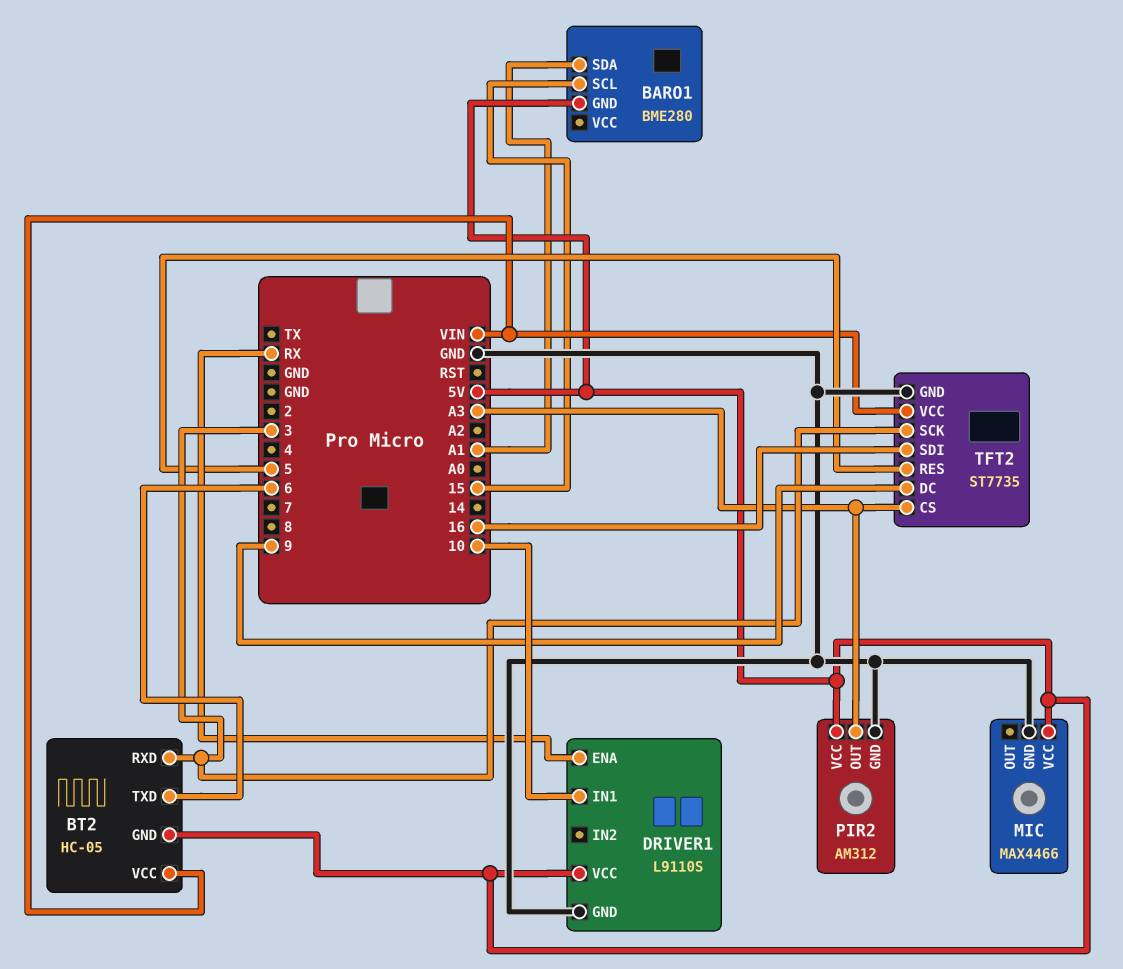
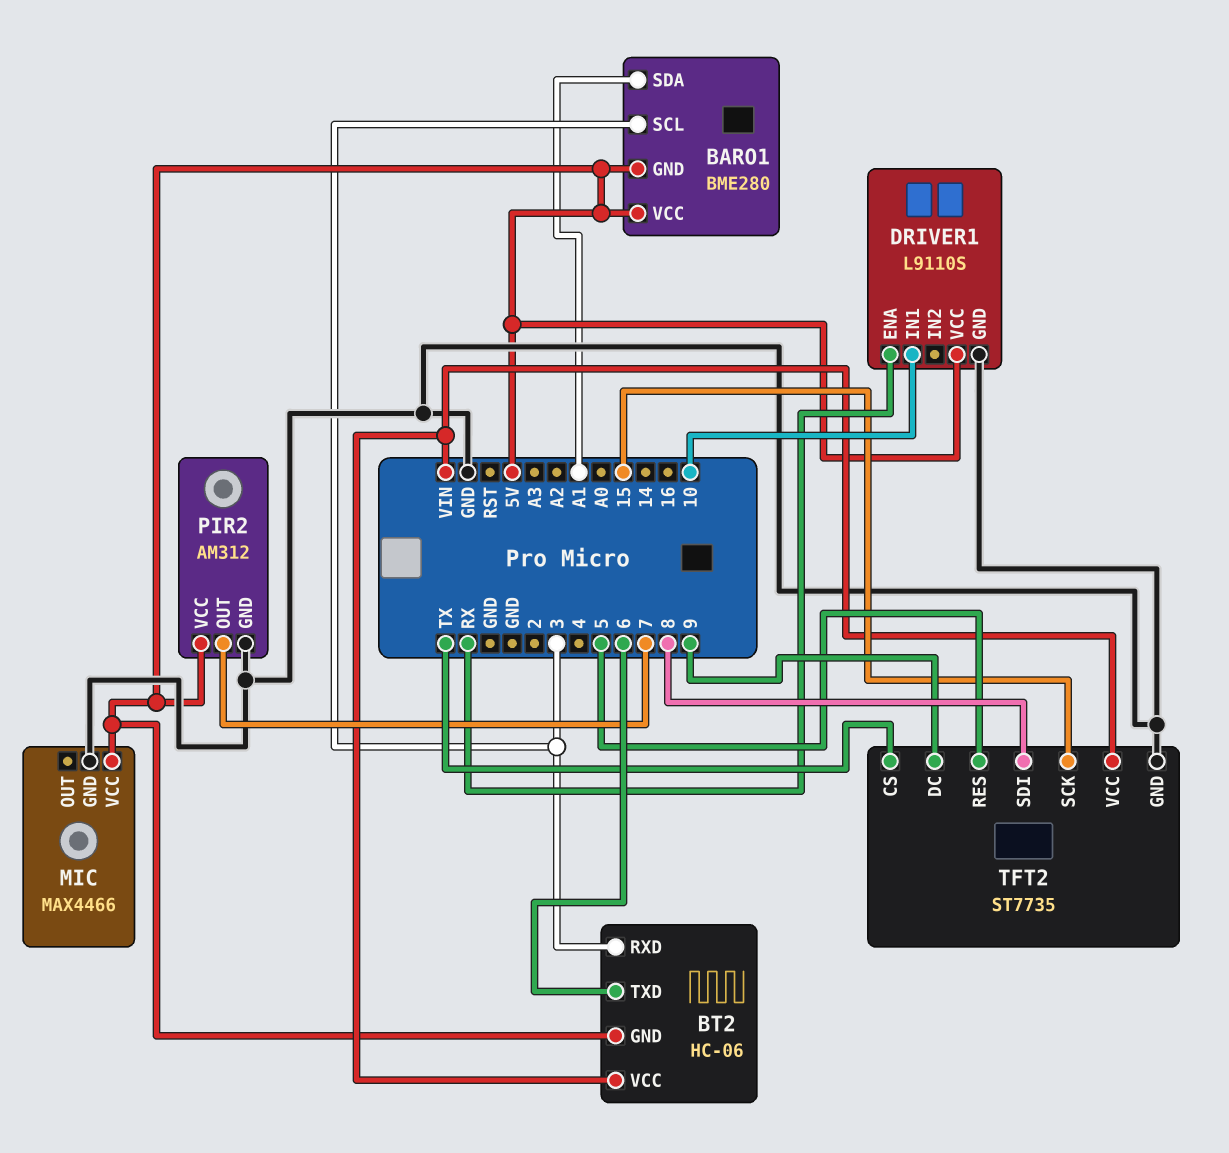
BARO1 pin SCL: 15 -> 3
BARO1 pin VCC: none -> 5V
BT2: HC-05 -> HC-06
PIR2 pin OUT: A3 -> 7
TFT2 pin CS: A3 -> TX
TFT2 pin SCK: 3 -> 15
TFT2 pin SDI: 16 -> 8

